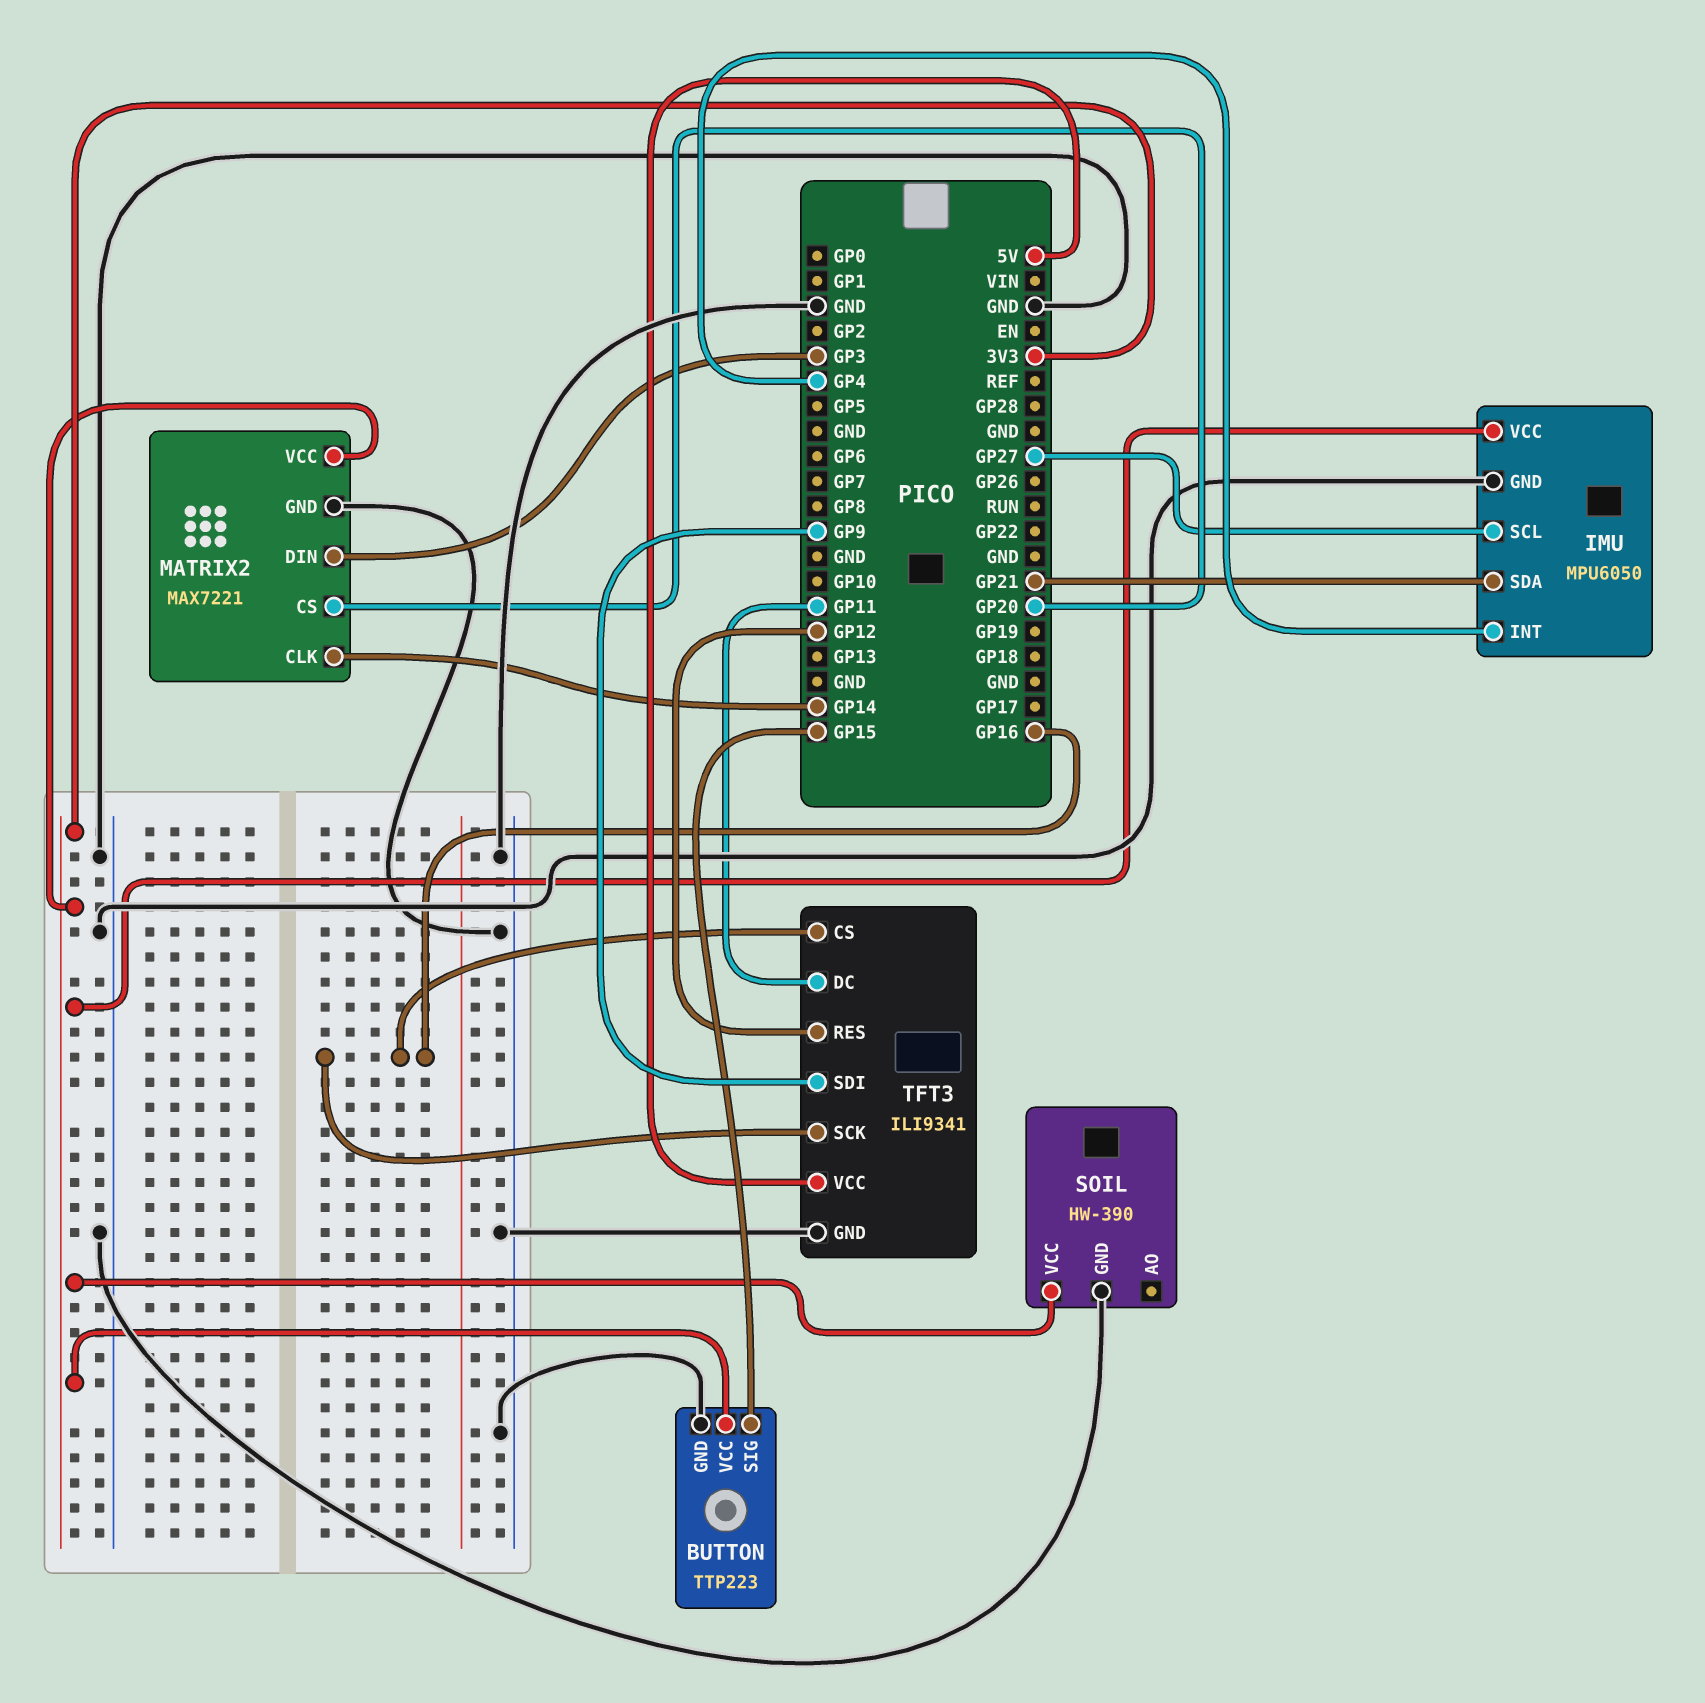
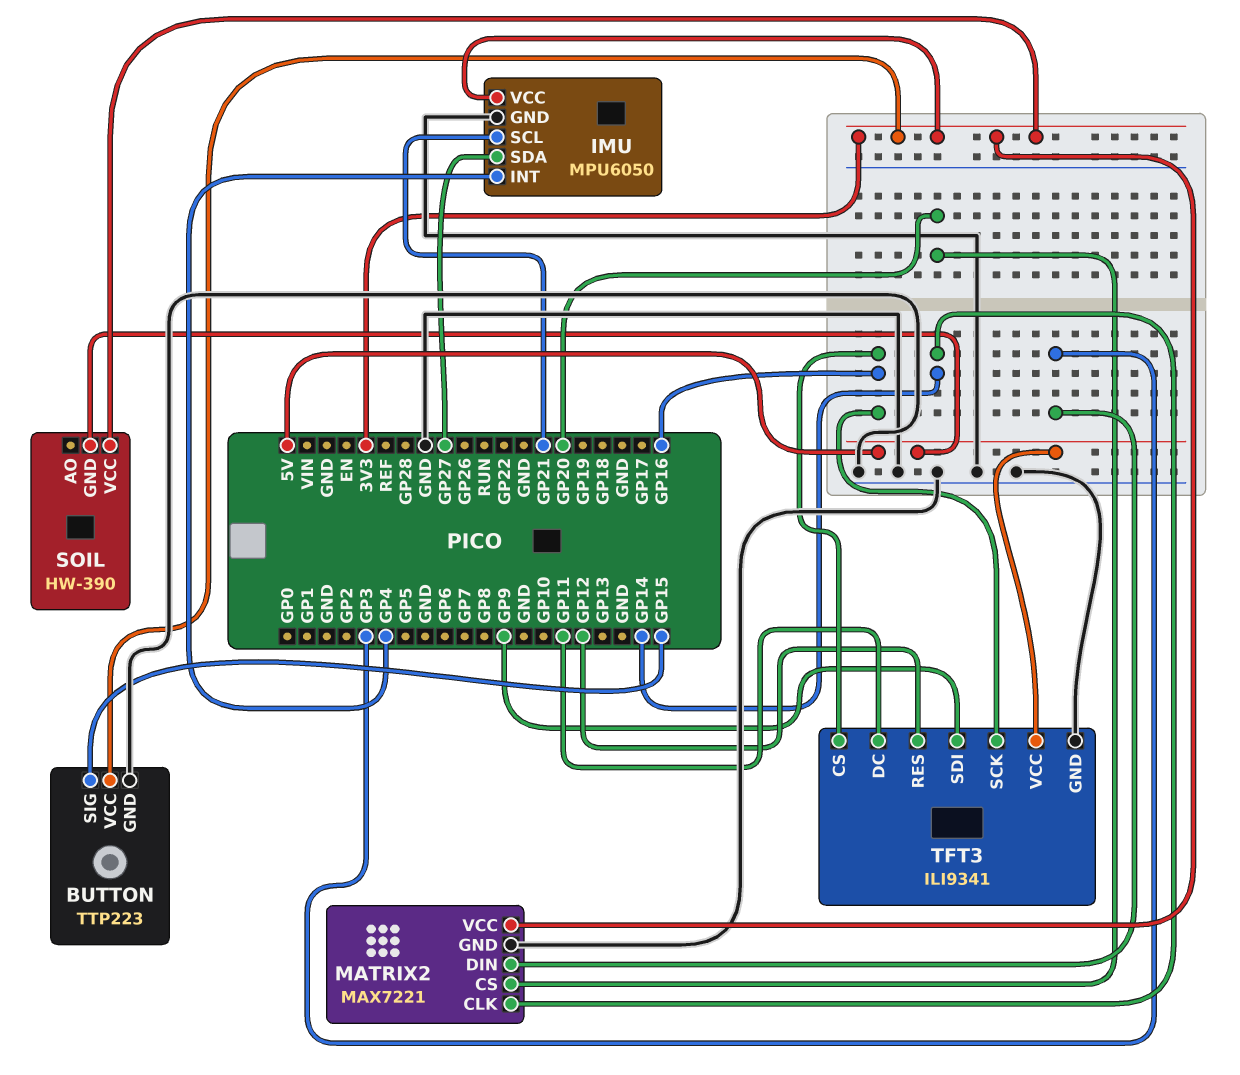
IMU pin SCL: GP27 -> GP21
IMU pin SDA: GP21 -> GP27
SOIL pin GND: GND -> 5V

